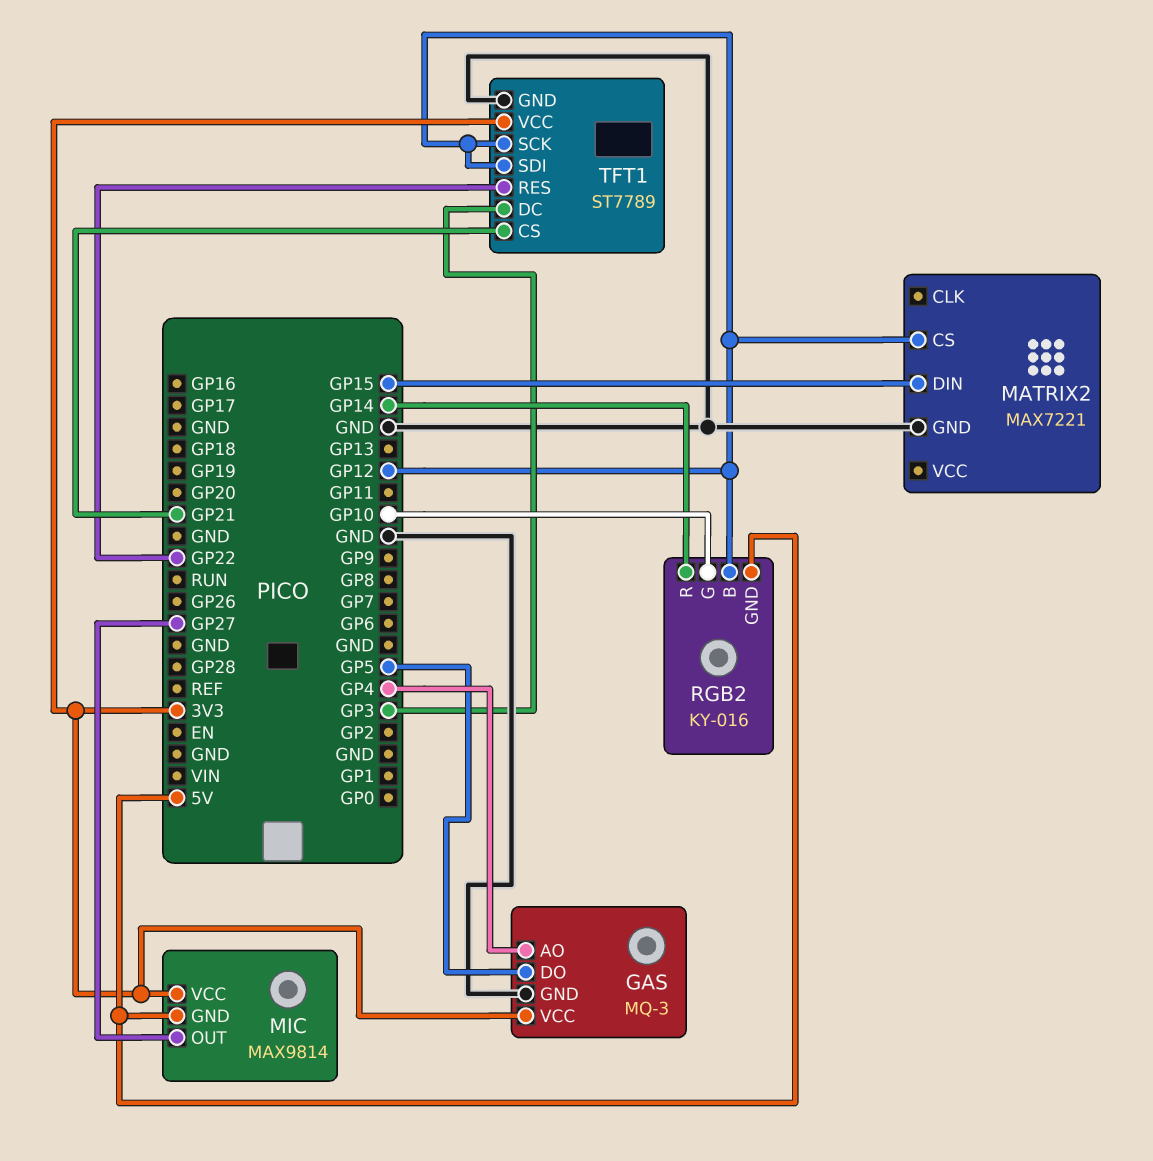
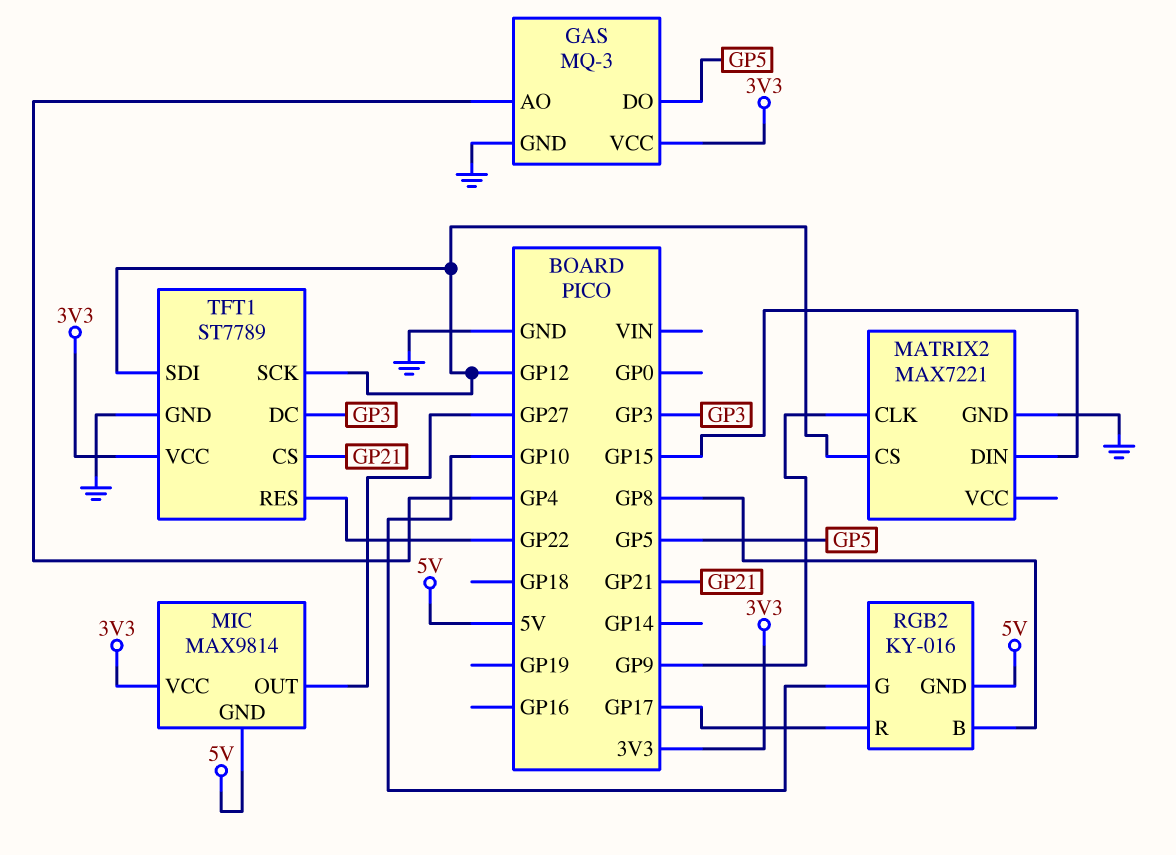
MATRIX2 pin CLK: none -> GP9
RGB2 pin B: GP12 -> GP8
RGB2 pin R: GP14 -> GP17

